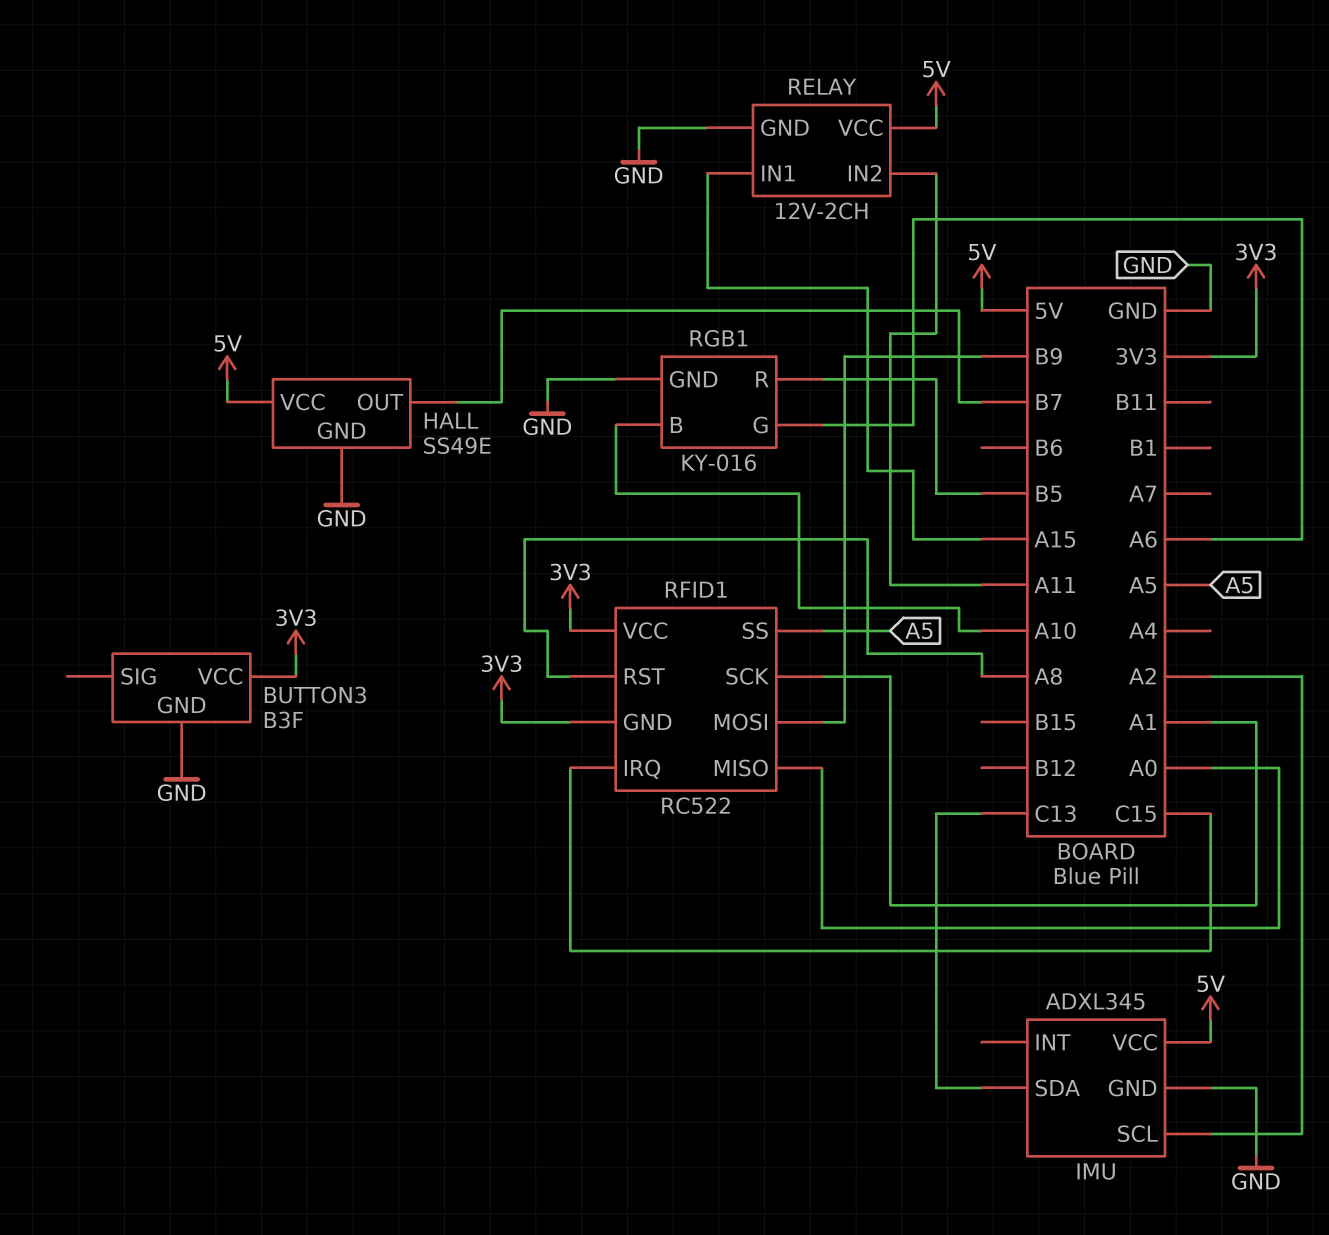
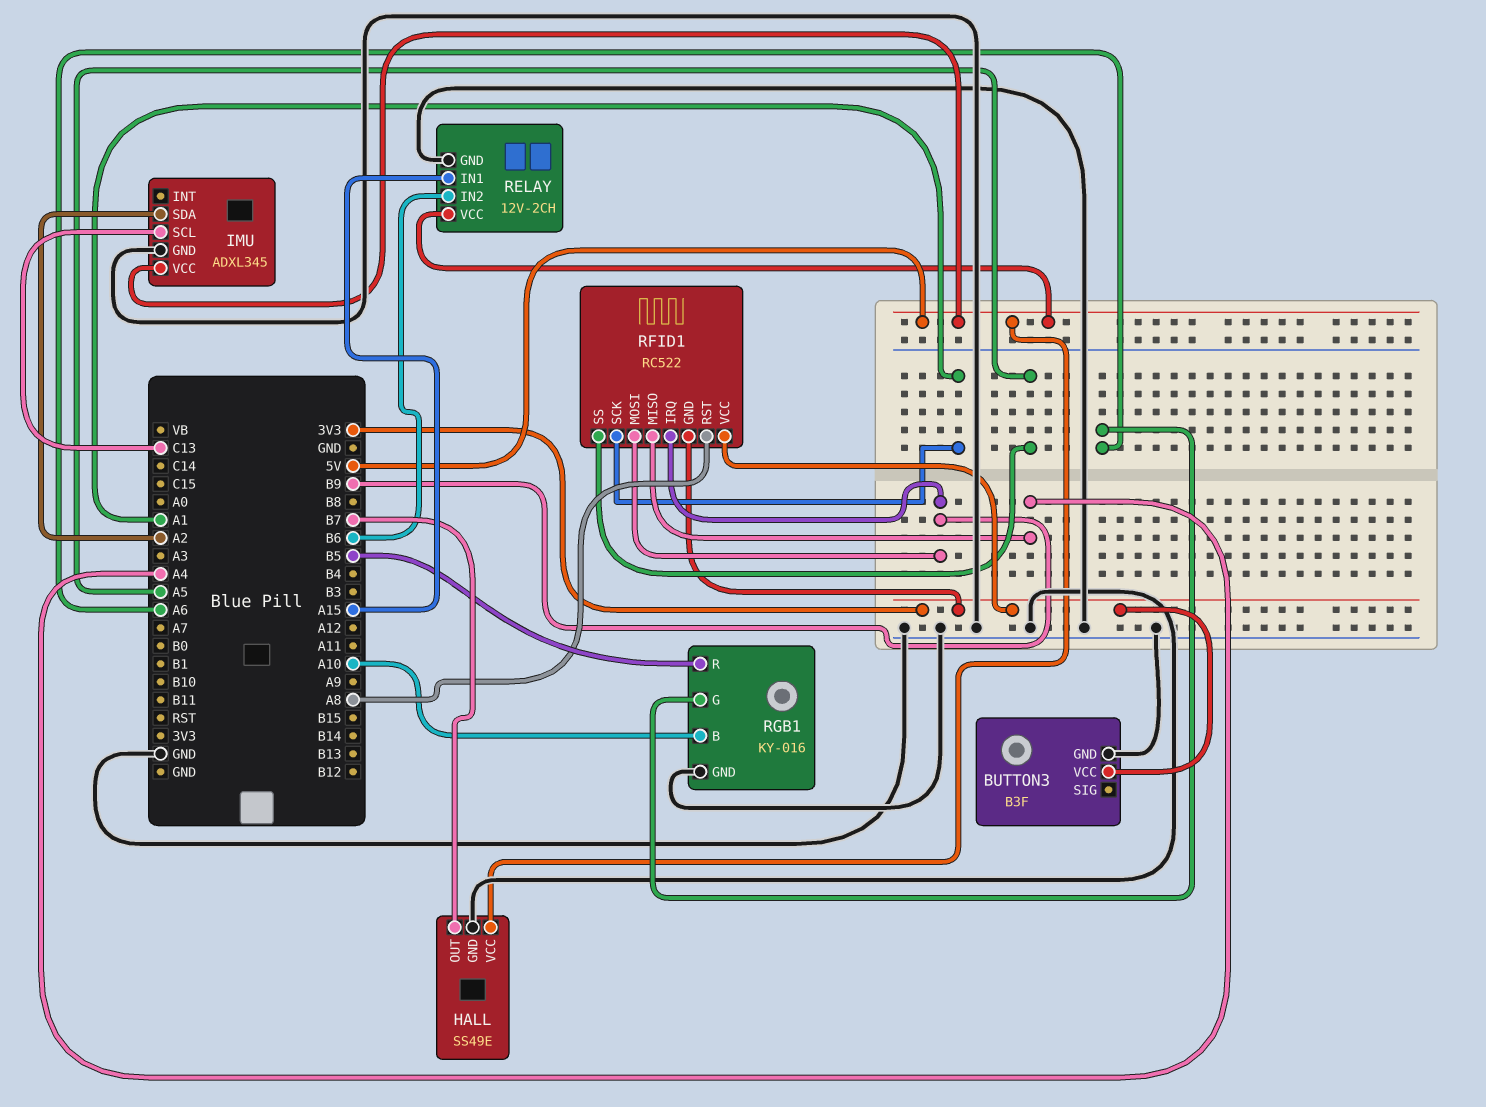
IMU pin SCL: A2 -> C13
IMU pin SDA: C13 -> A2
RELAY pin IN2: A11 -> B6
RFID1 pin IRQ: C15 -> B9
RFID1 pin MISO: A0 -> A4

